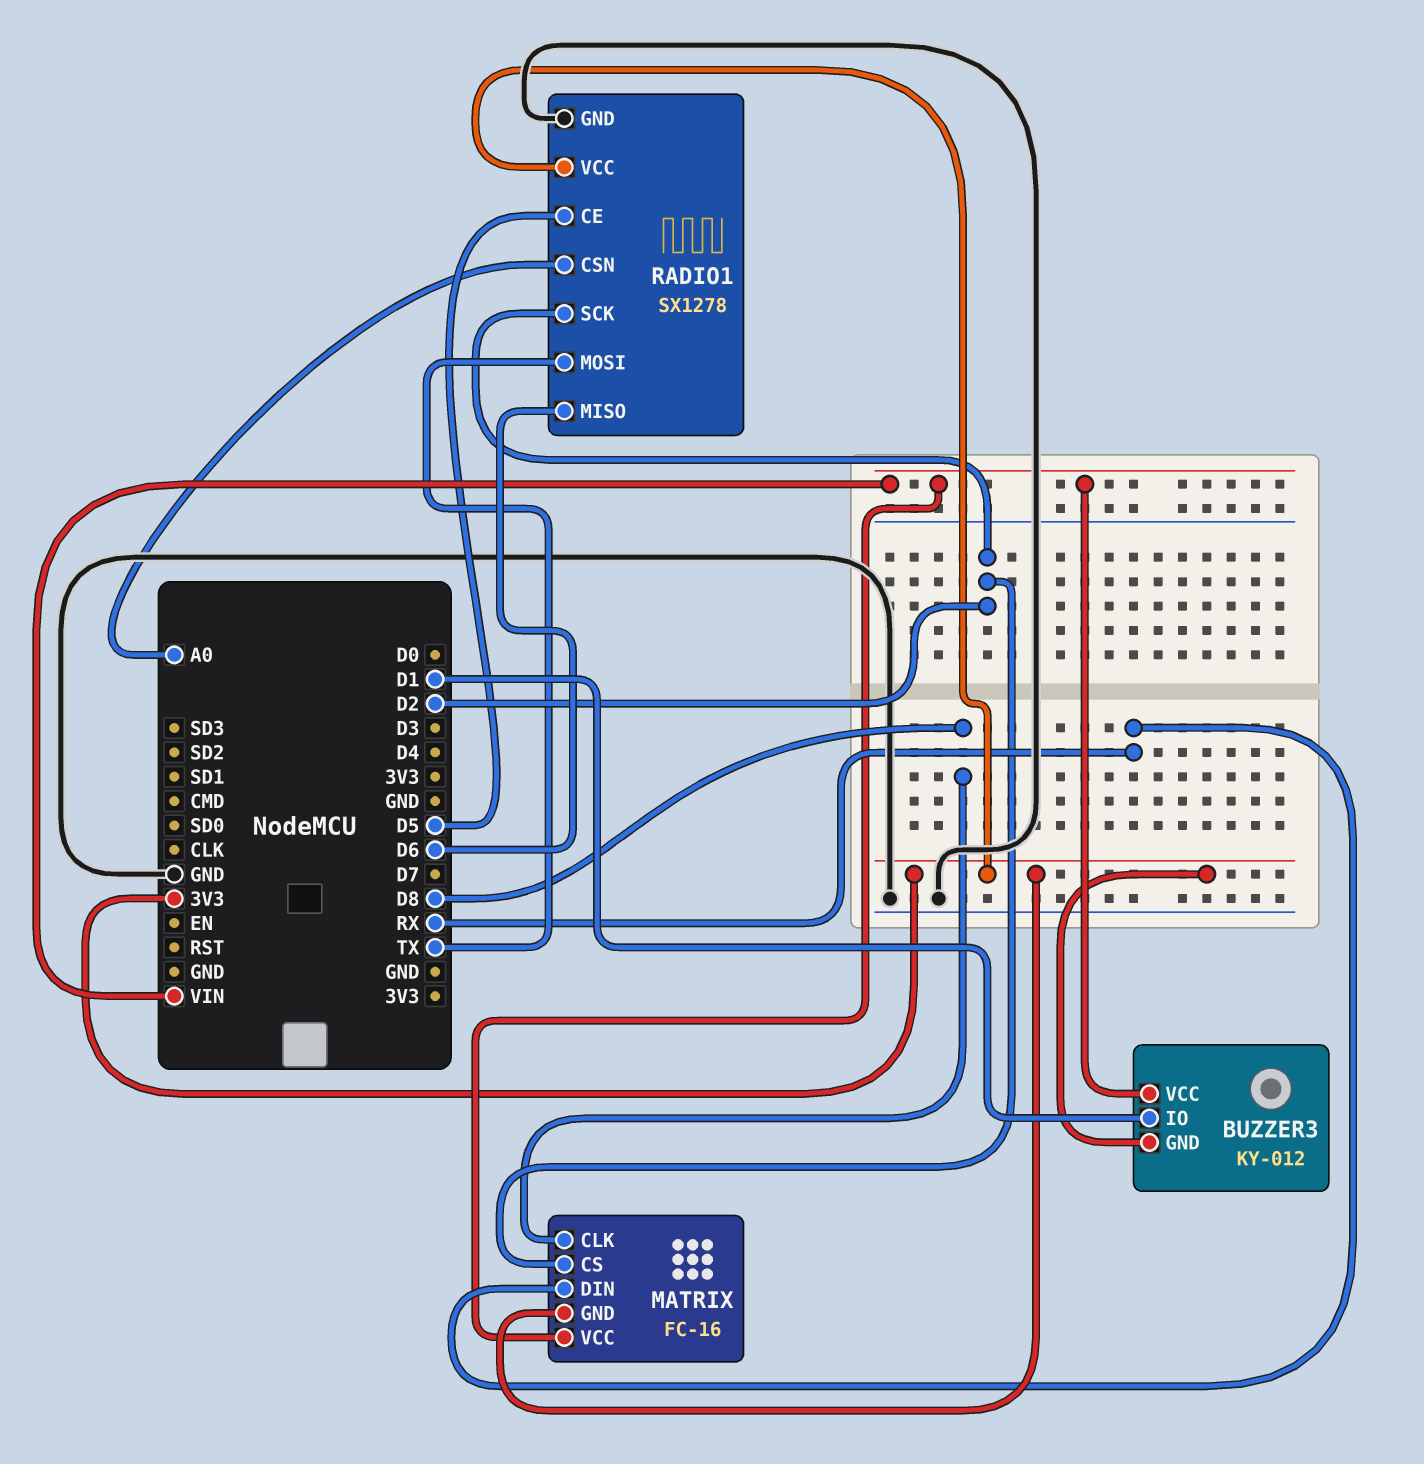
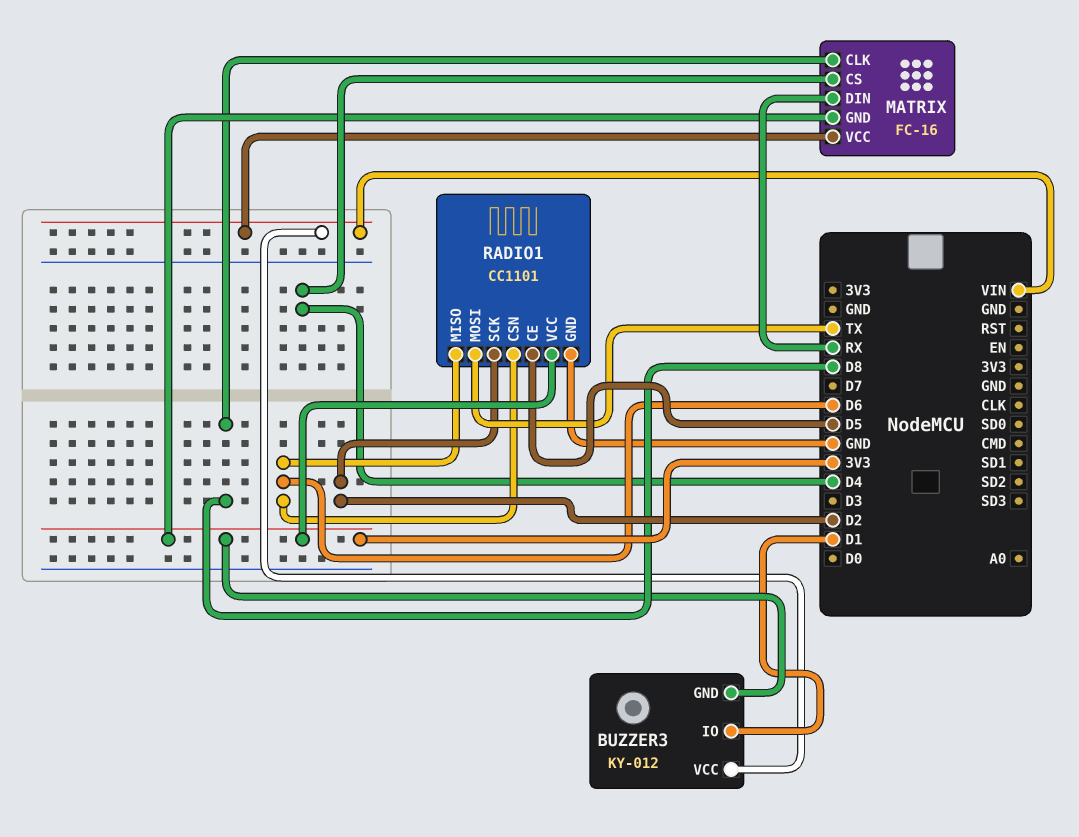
MATRIX pin CS: D2 -> D4
RADIO1: SX1278 -> CC1101
RADIO1 pin CSN: A0 -> D6

